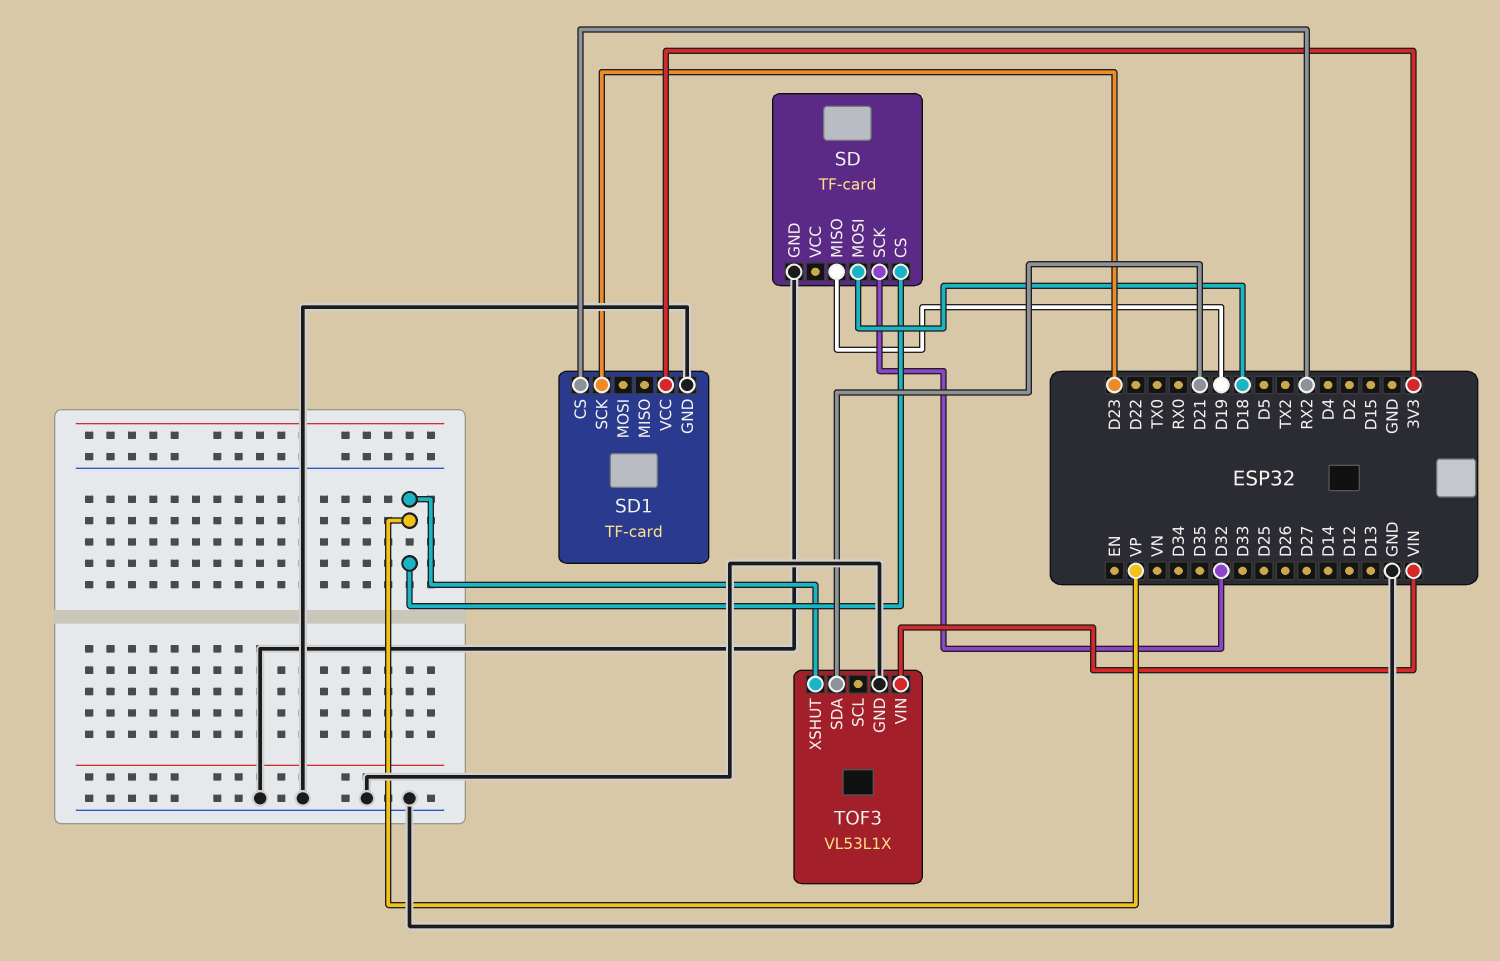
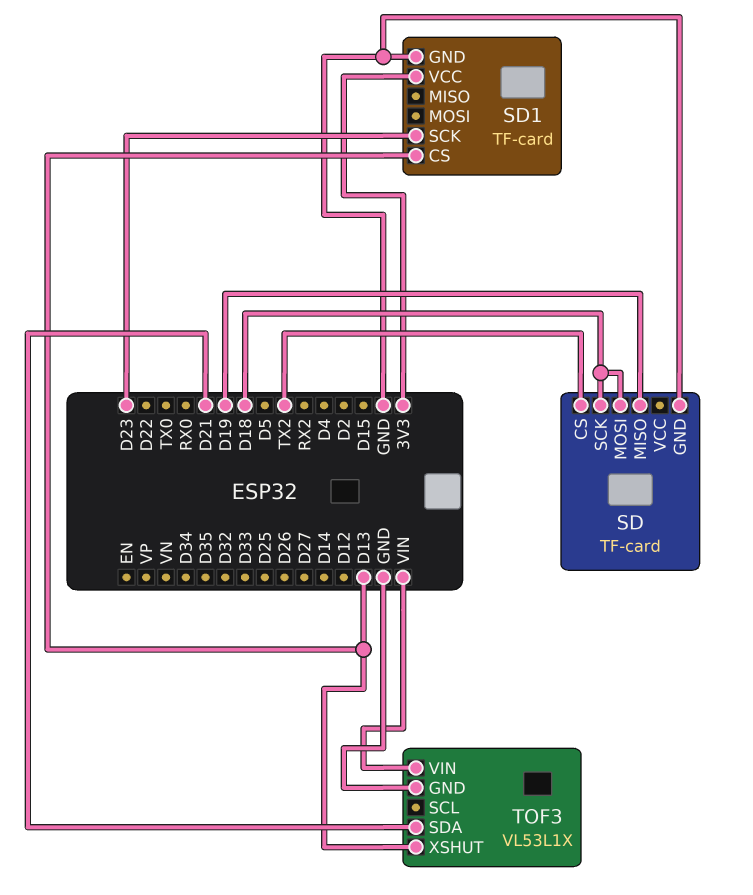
SD pin CS: VP -> TX2
SD pin SCK: D32 -> D18
SD1 pin CS: RX2 -> D13
TOF3 pin XSHUT: VP -> D13

